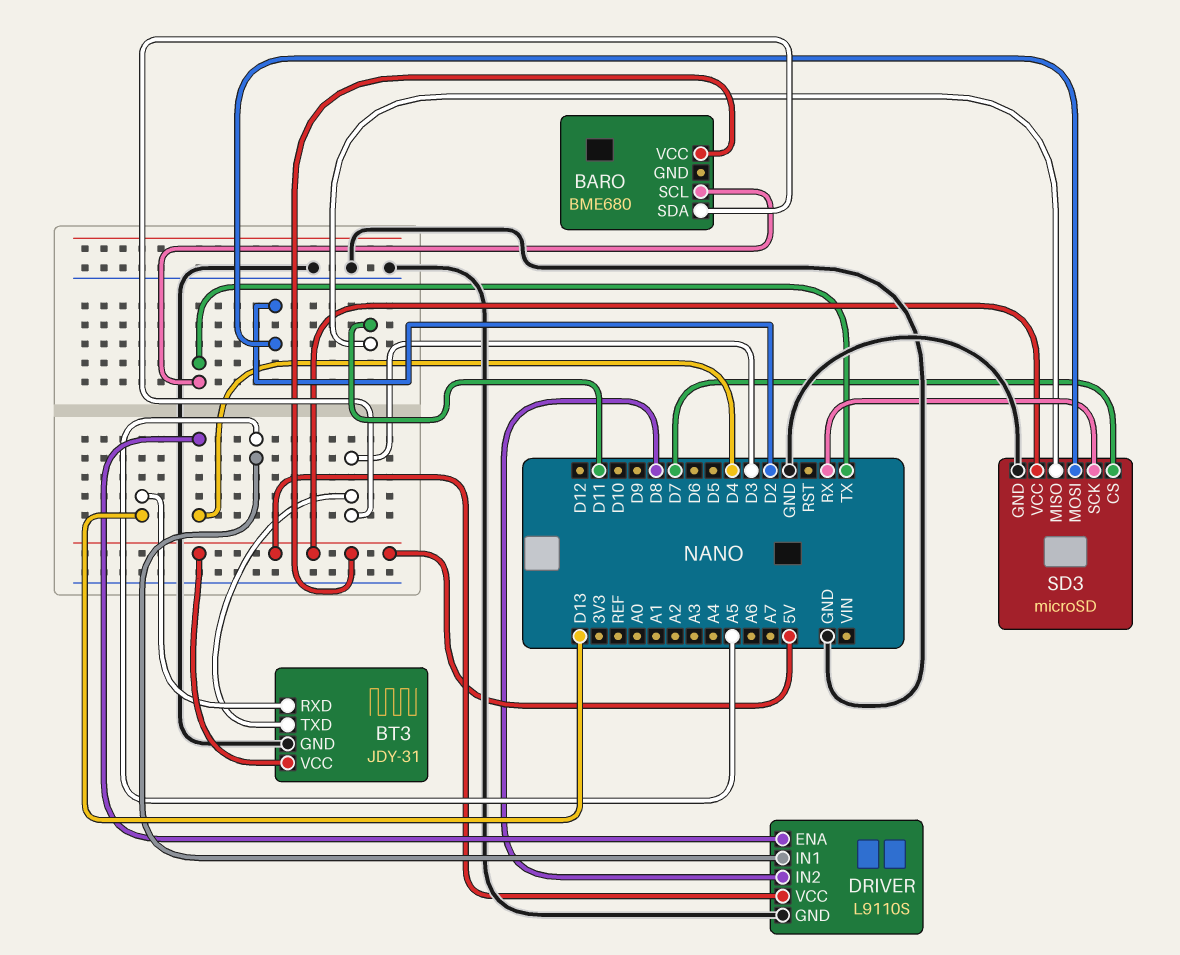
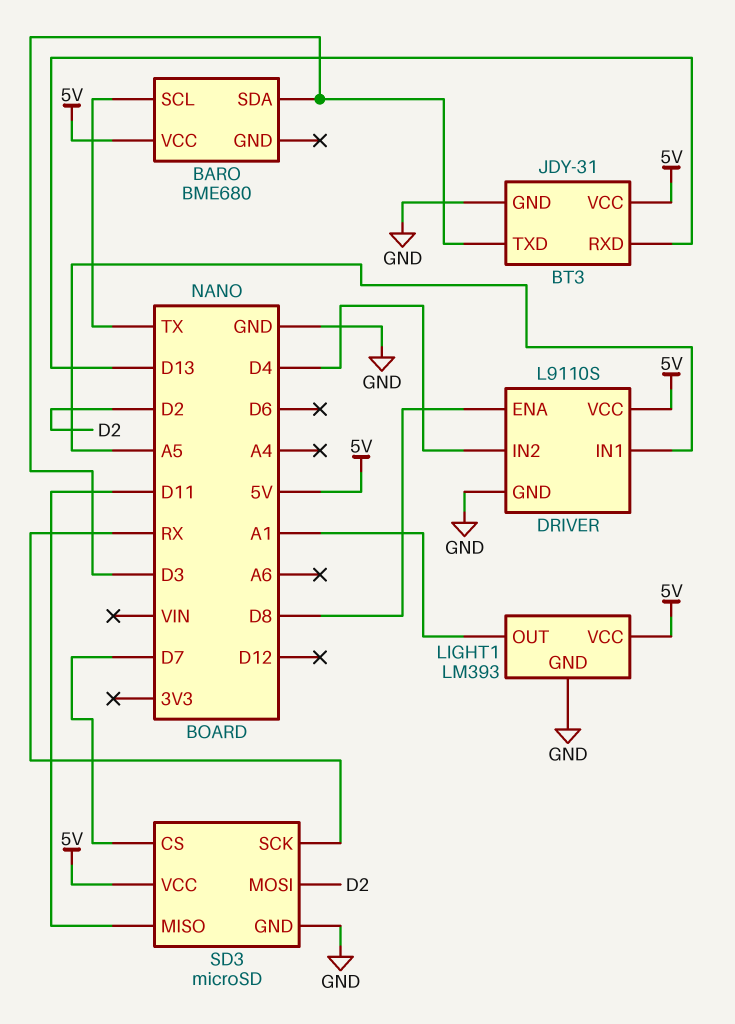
DRIVER pin ENA: D4 -> D8
DRIVER pin IN2: D8 -> D4
LIGHT1: none -> LM393
LIGHT1 pin GND: none -> GND
LIGHT1 pin OUT: none -> A1
LIGHT1 pin VCC: none -> 5V

